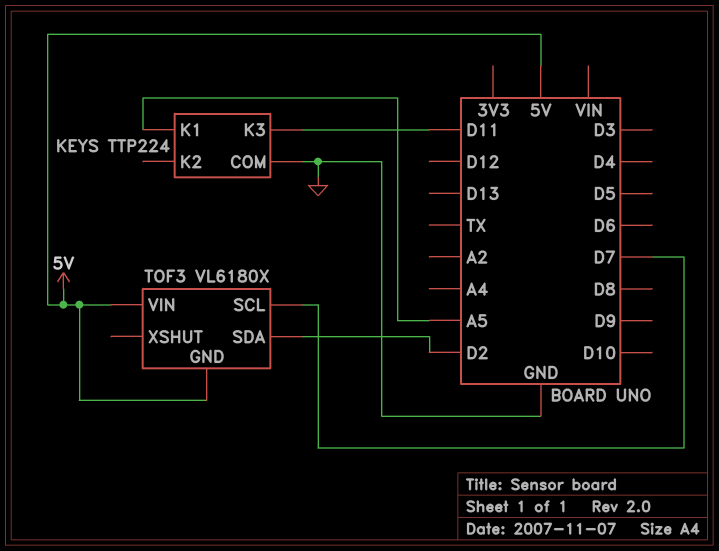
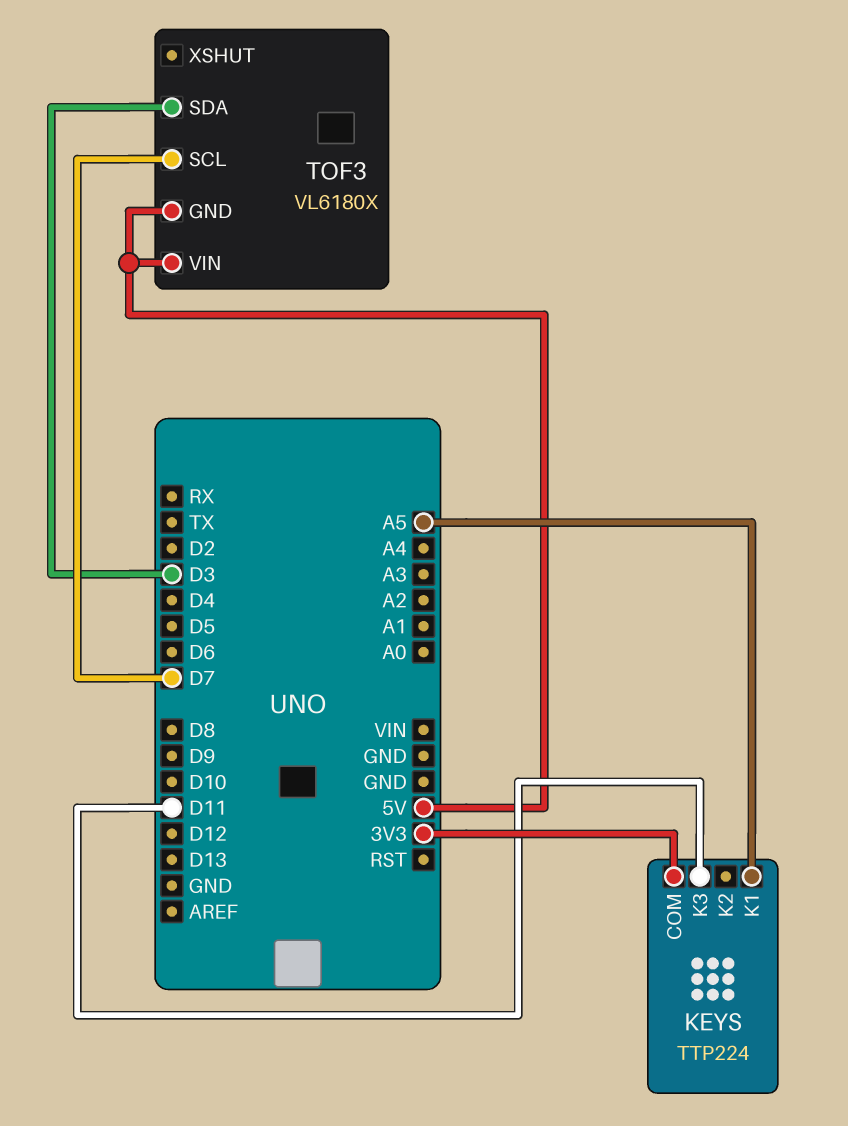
KEYS pin COM: GND -> 3V3
TOF3 pin SDA: D2 -> D3

